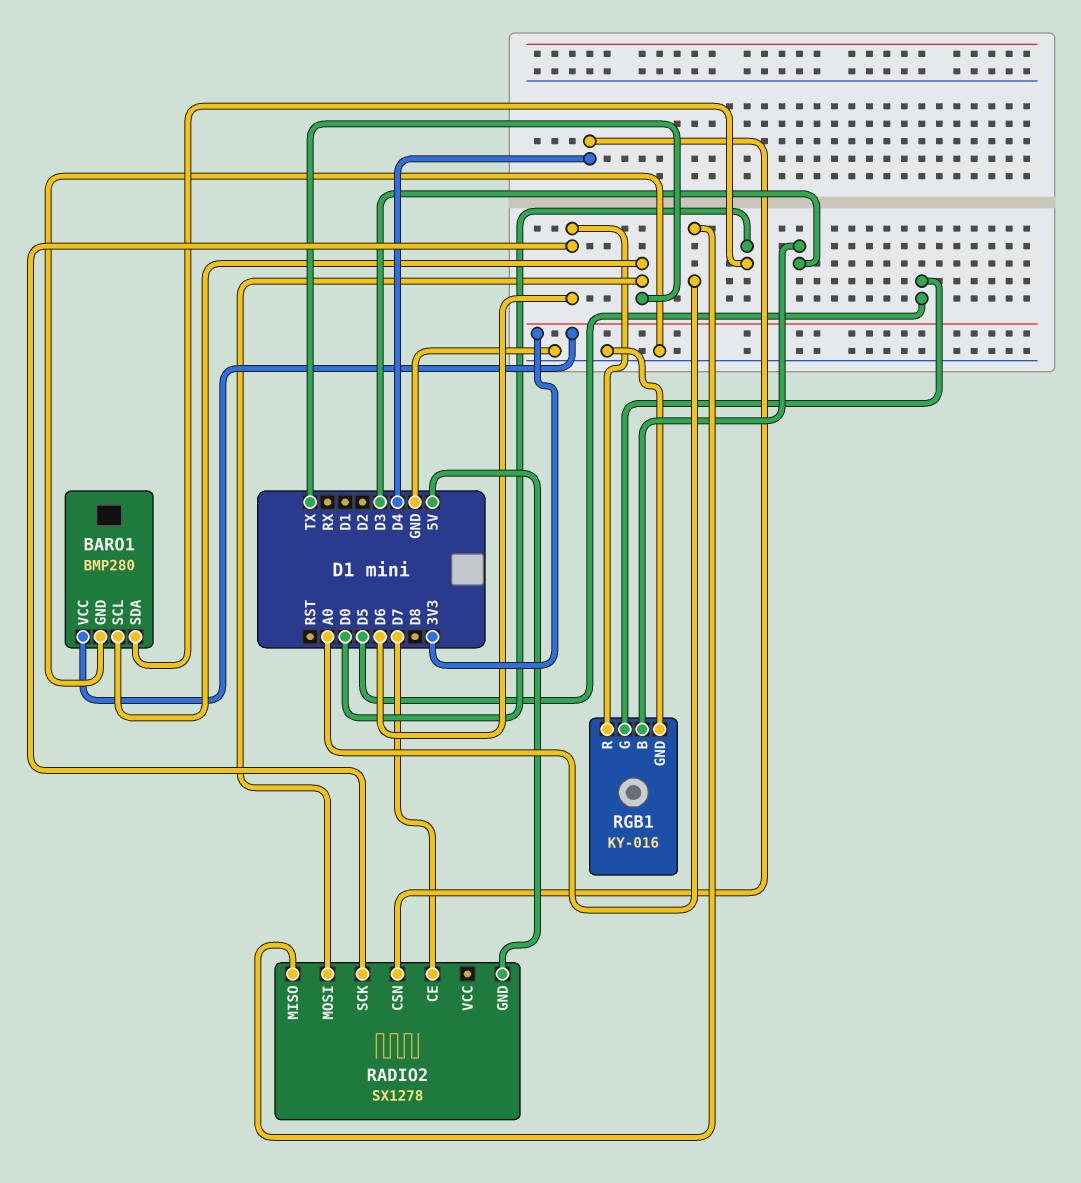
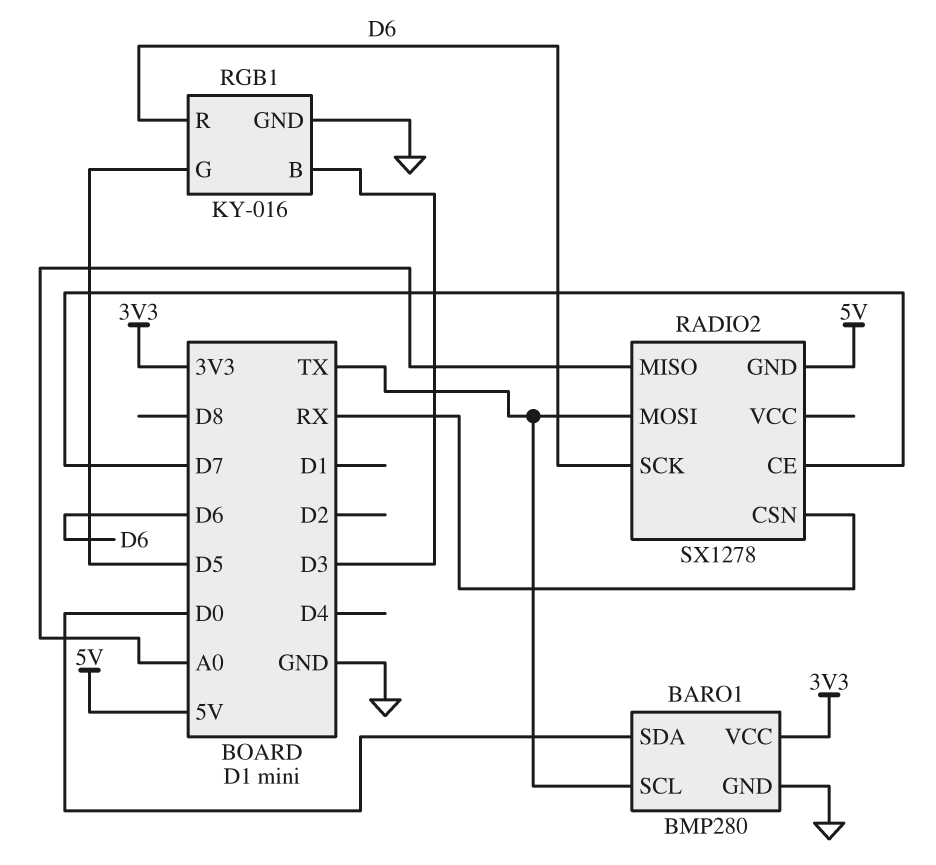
RADIO2 pin CSN: D4 -> RX

